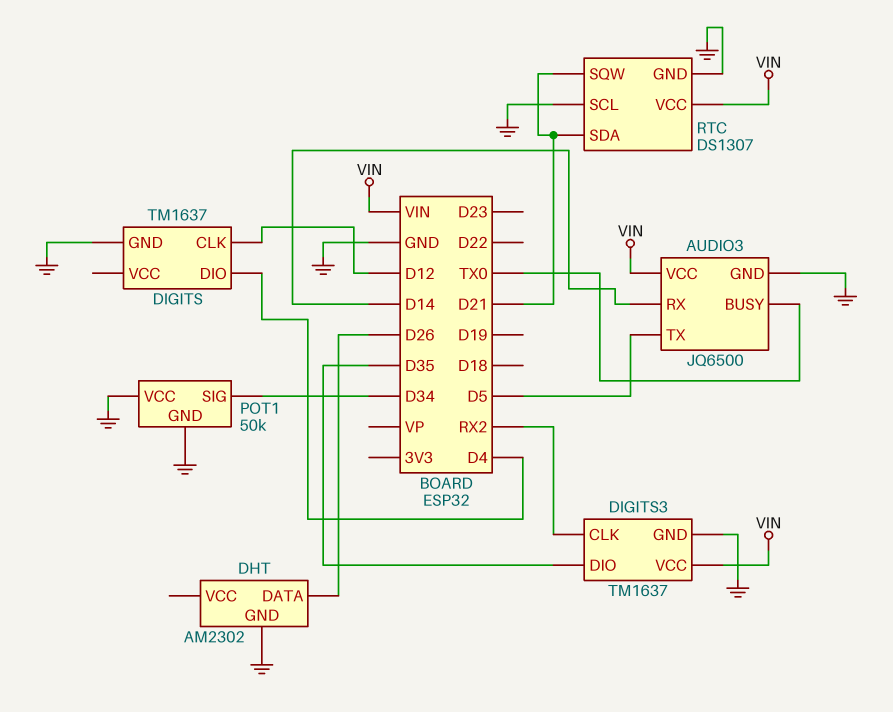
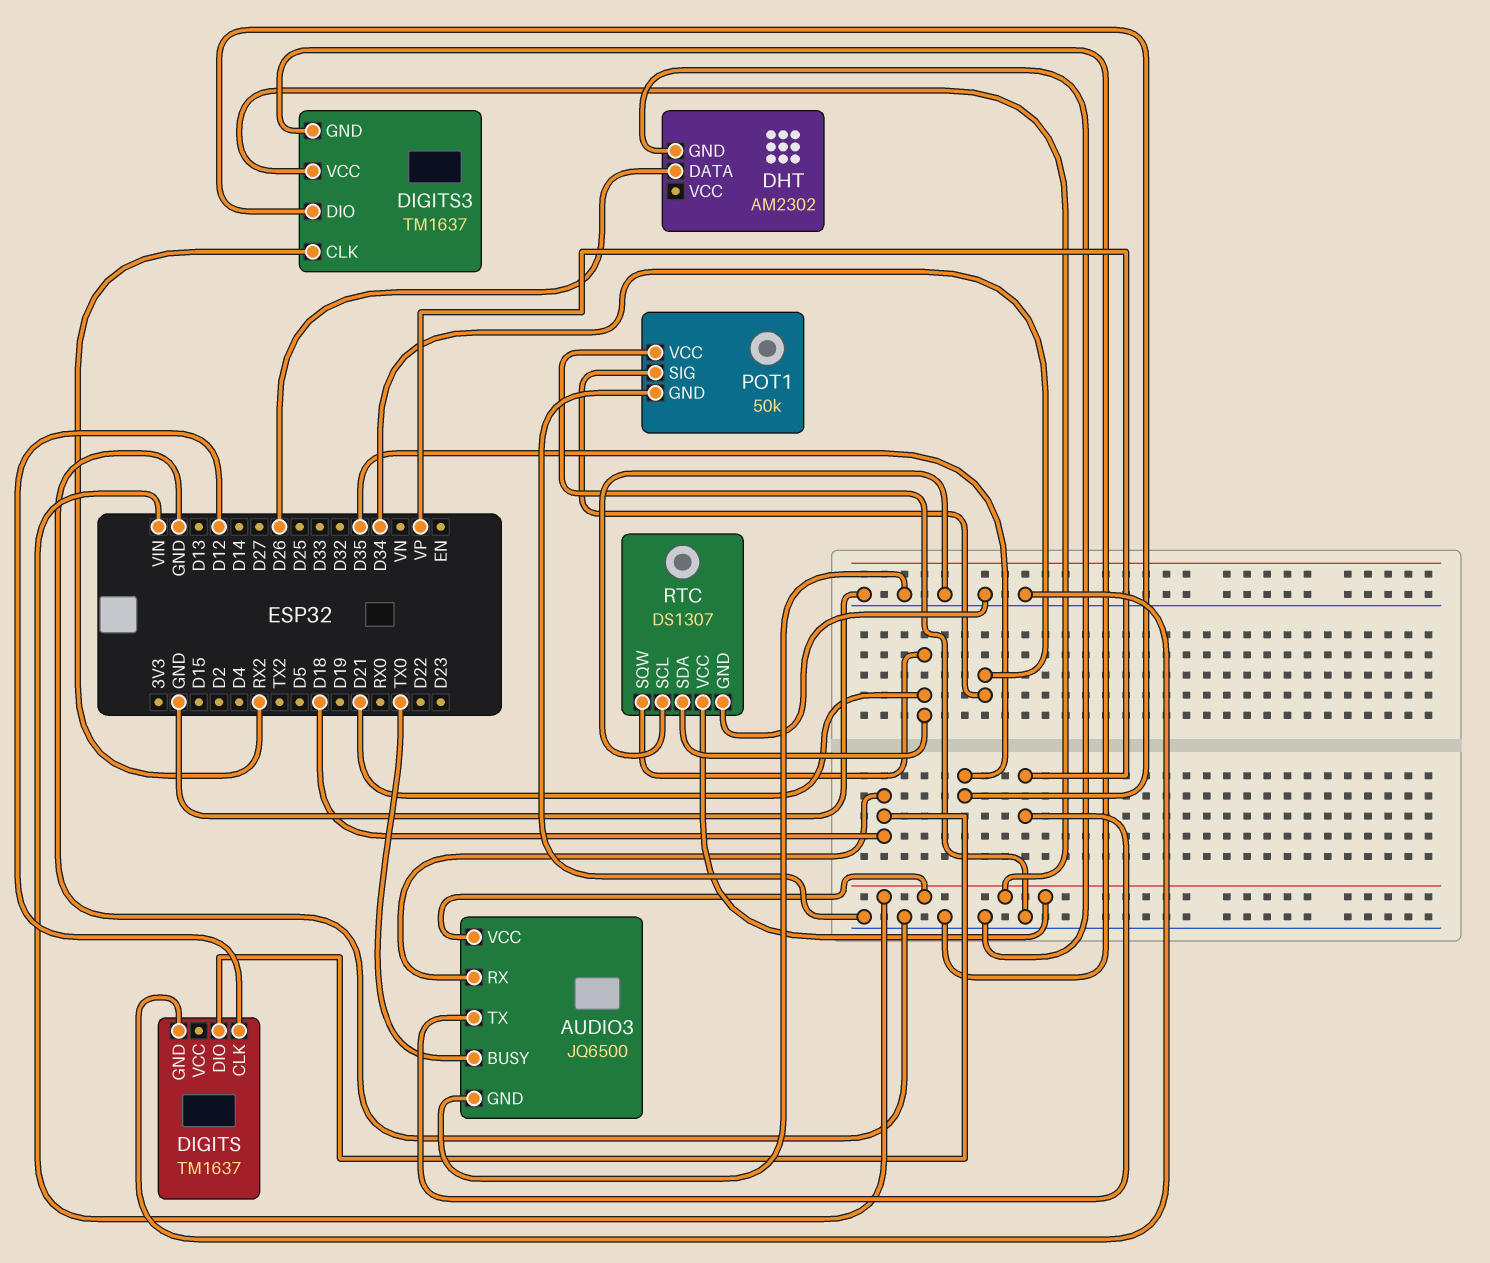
AUDIO3 pin RX: D14 -> D18
AUDIO3 pin TX: D5 -> VP
DIGITS pin DIO: D4 -> D18

